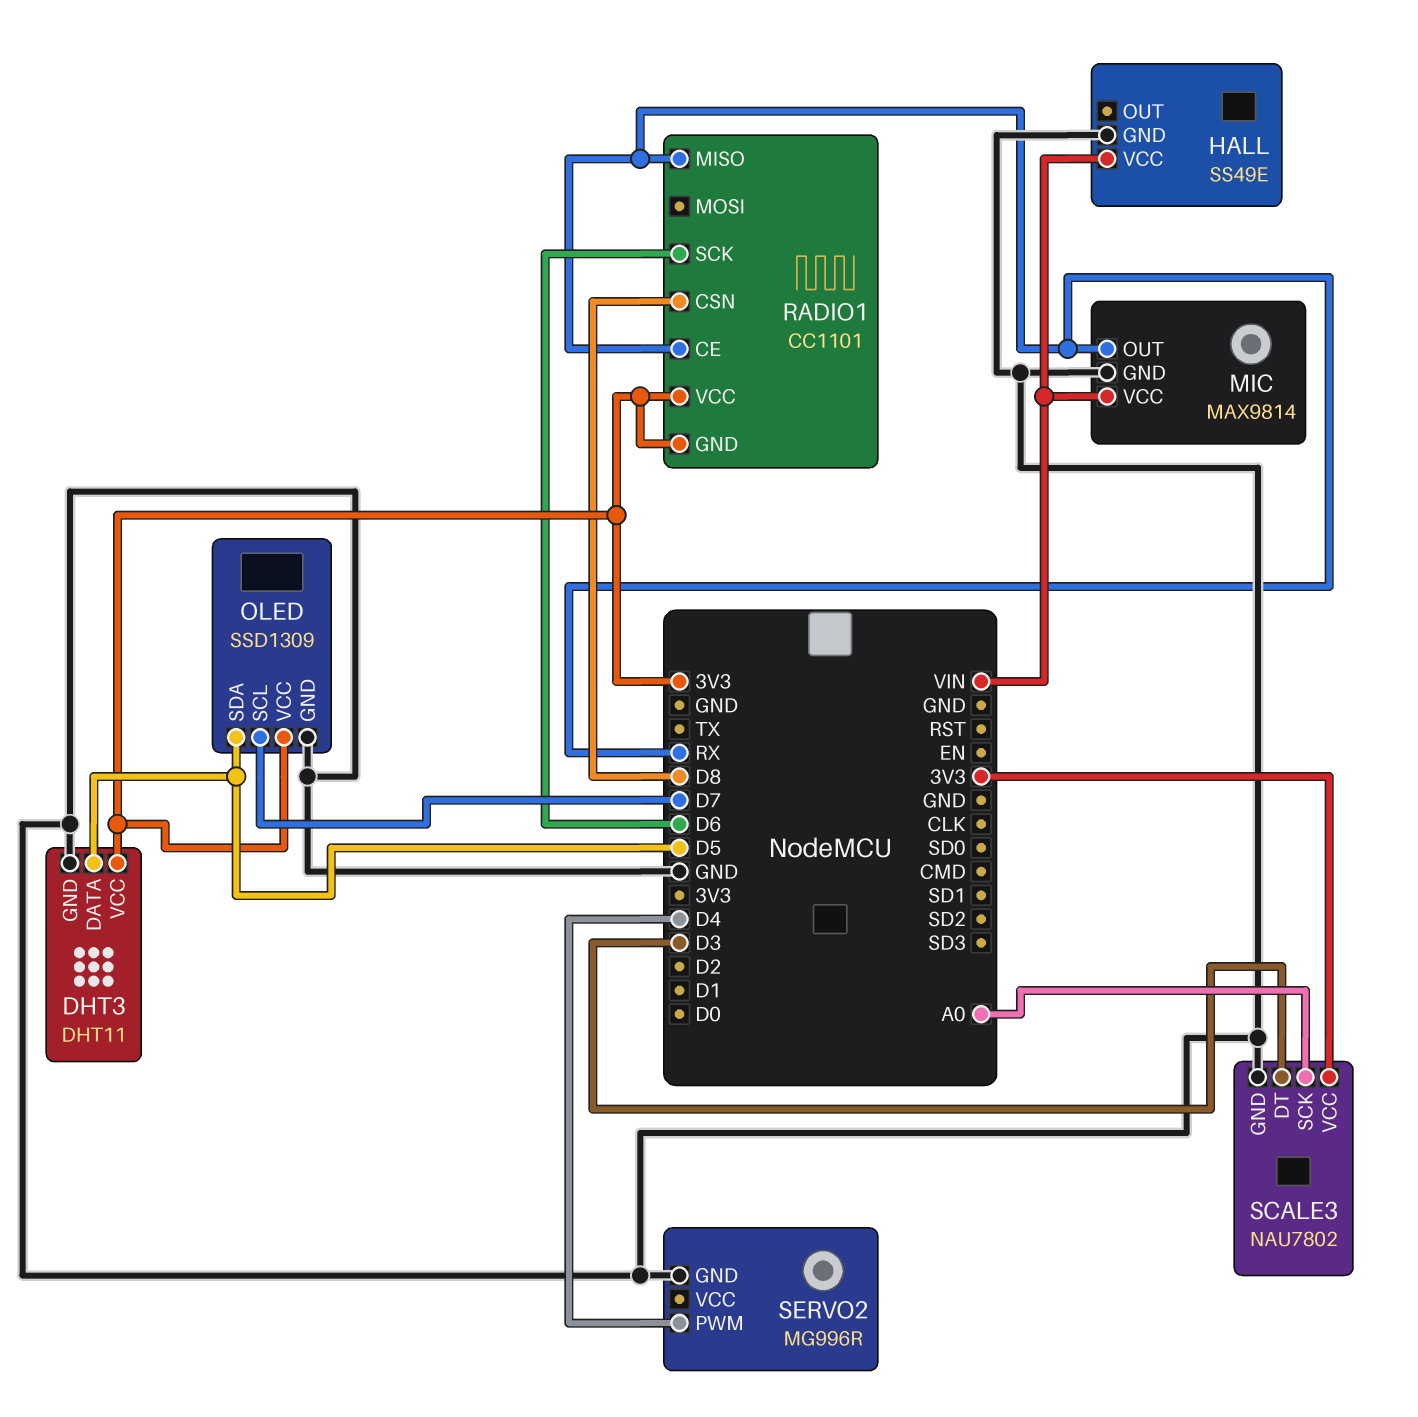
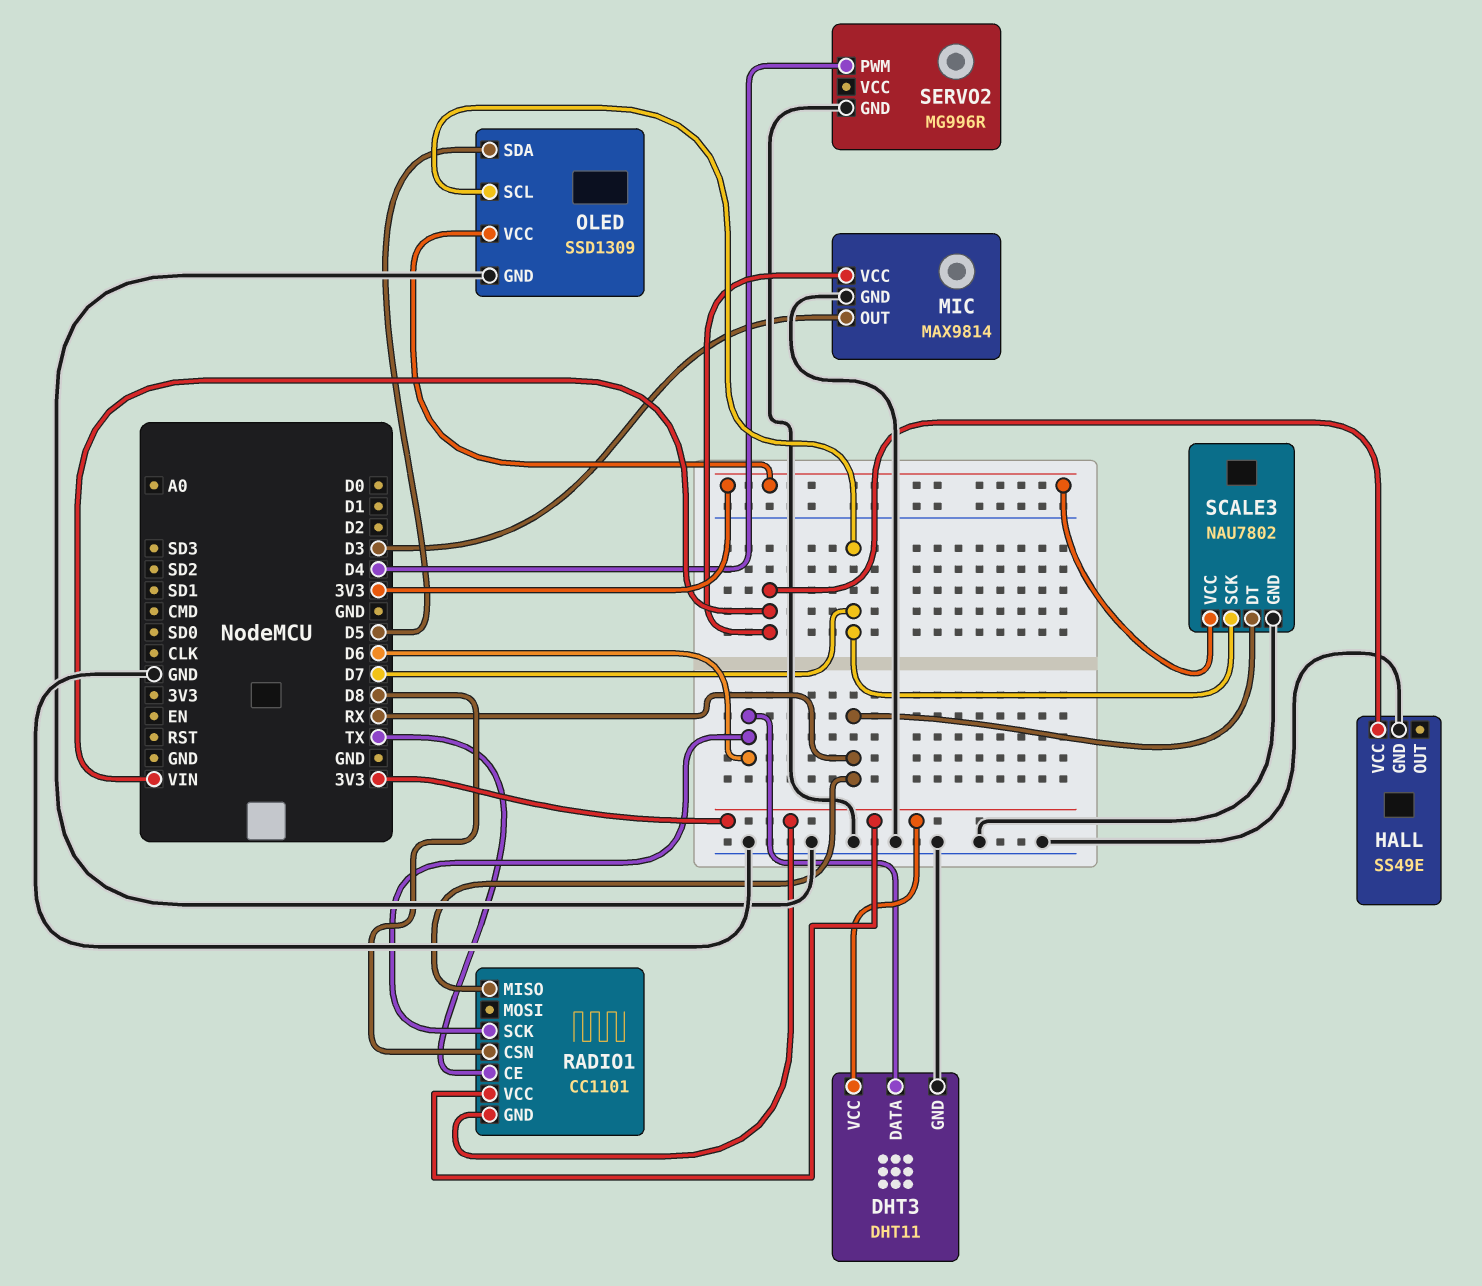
DHT3 pin DATA: D5 -> D6
MIC pin OUT: RX -> D3
RADIO1 pin CE: RX -> TX
SCALE3 pin DT: D3 -> RX
SCALE3 pin SCK: A0 -> D7

